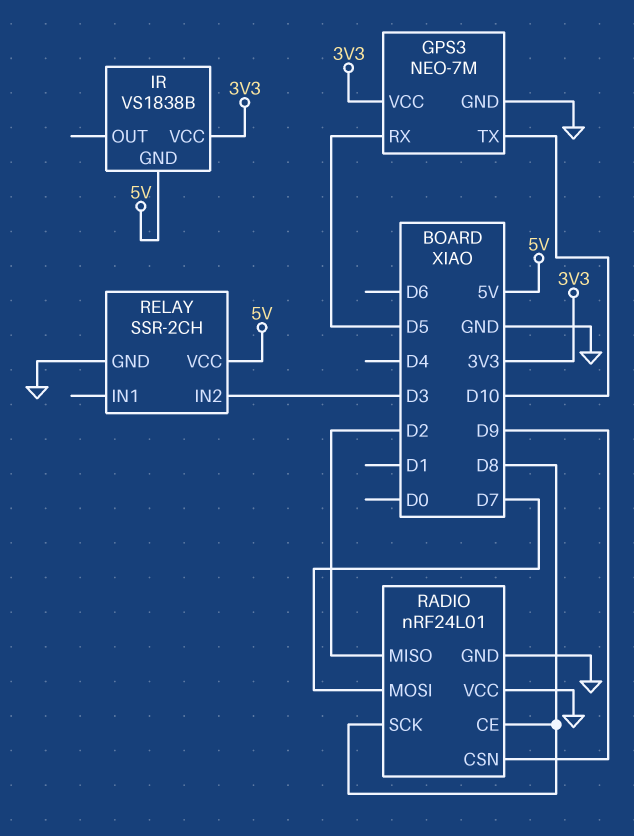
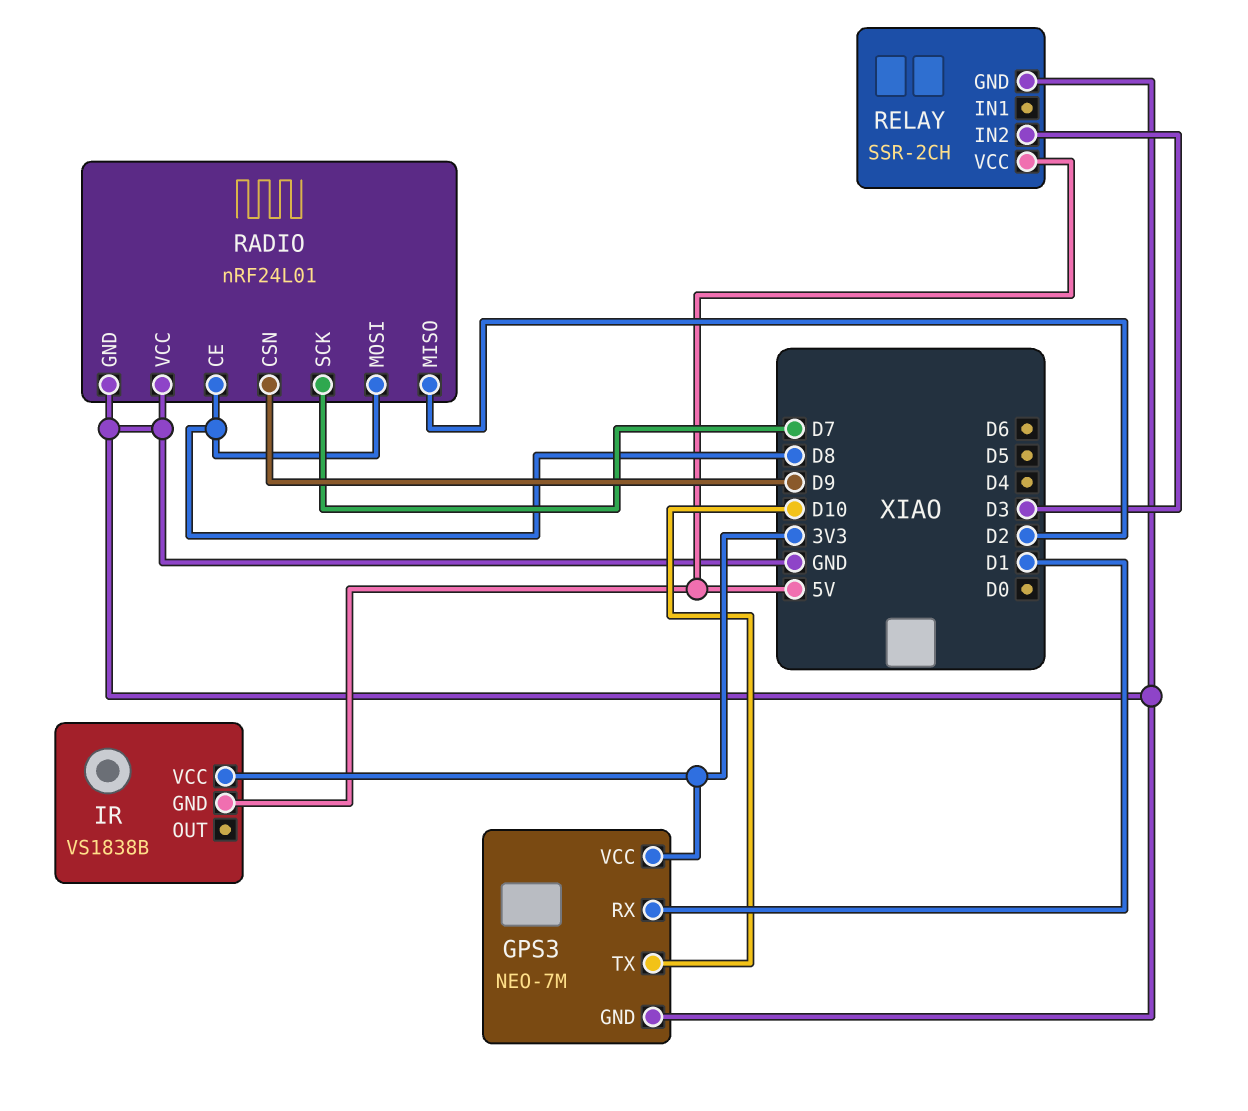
GPS3 pin RX: D5 -> D1
RADIO pin MOSI: D7 -> D8
RADIO pin SCK: D8 -> D7

